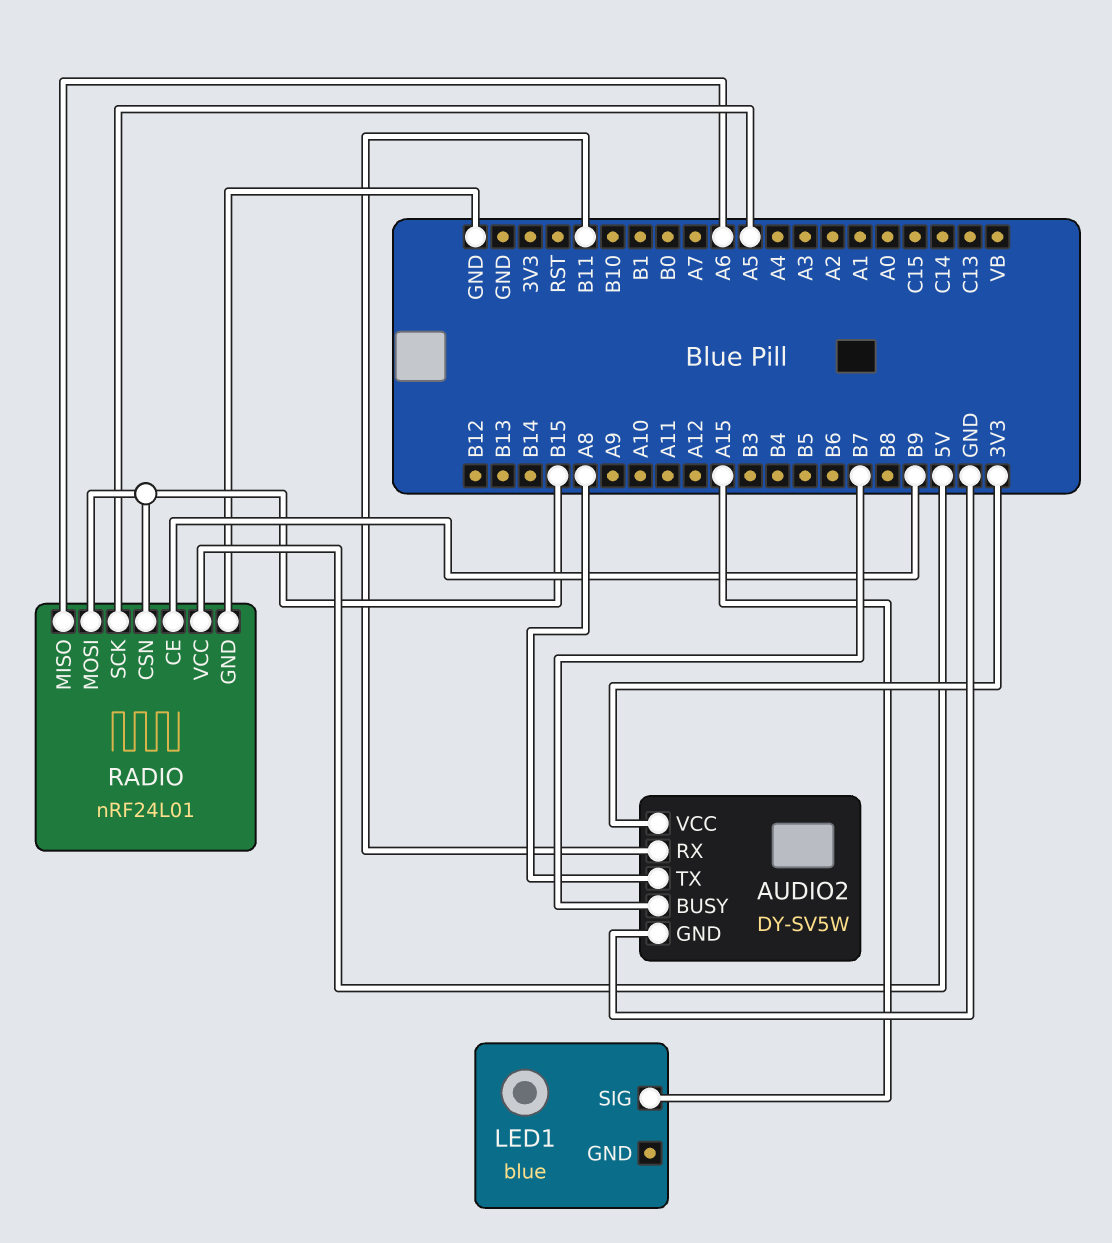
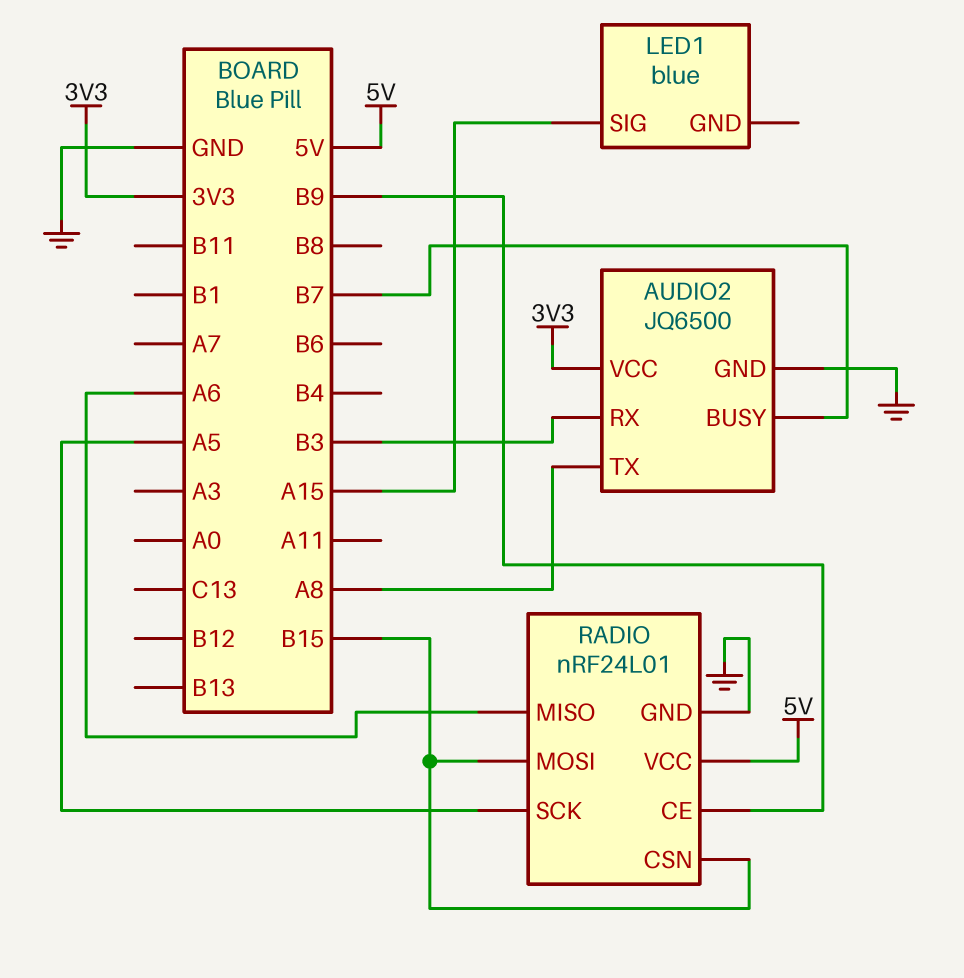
AUDIO2: DY-SV5W -> JQ6500
AUDIO2 pin RX: B11 -> B3

